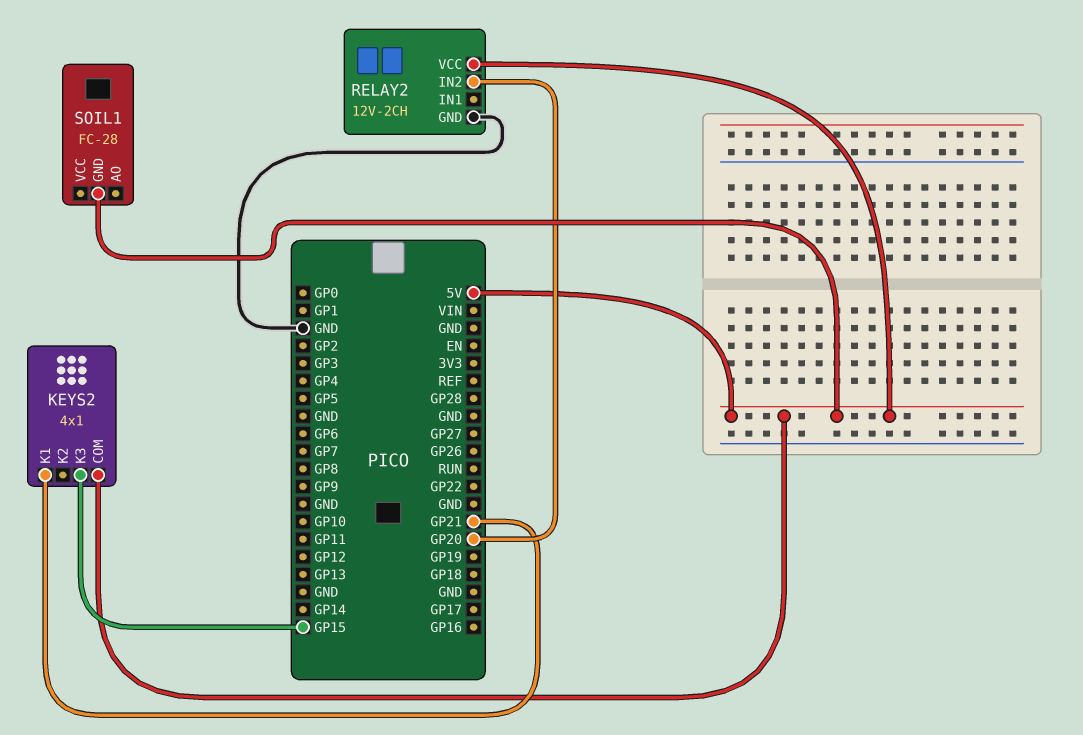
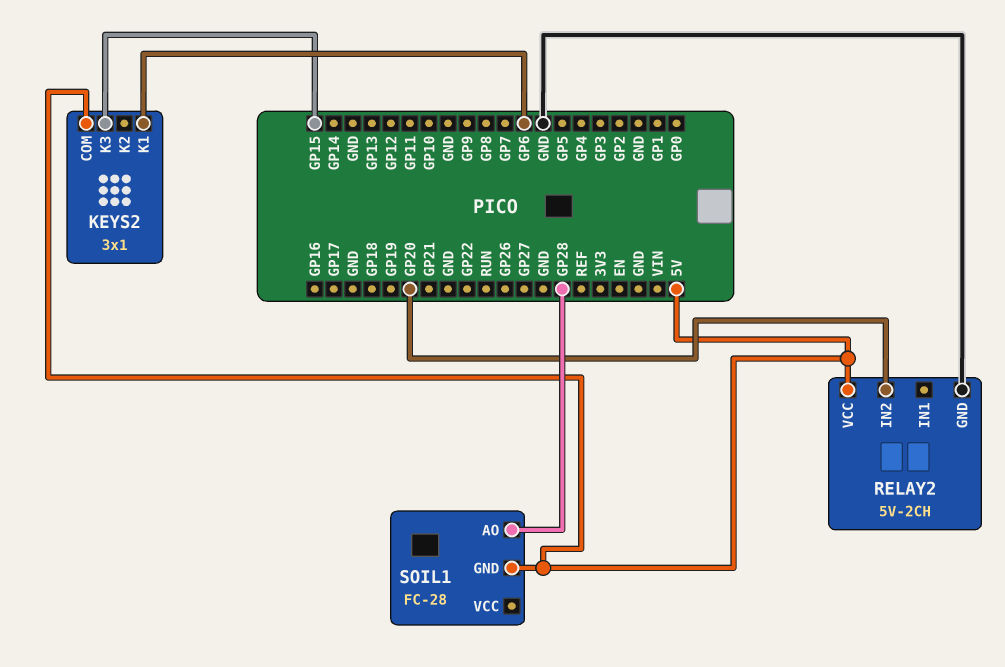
KEYS2: 4x1 -> 3x1
KEYS2 pin K1: GP21 -> GP6
RELAY2: 12V-2CH -> 5V-2CH
SOIL1 pin AO: none -> GP28

